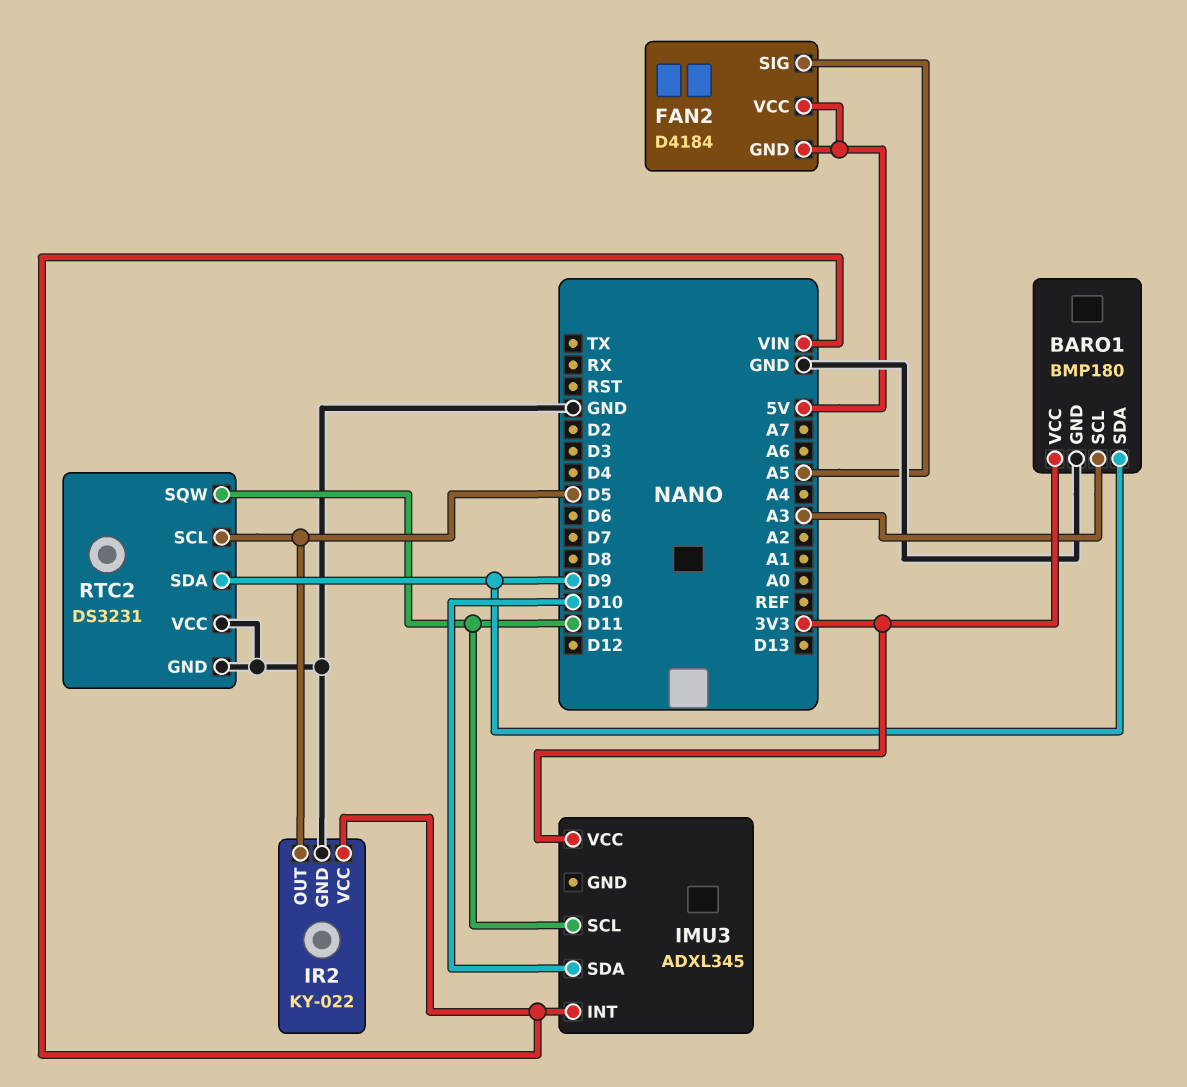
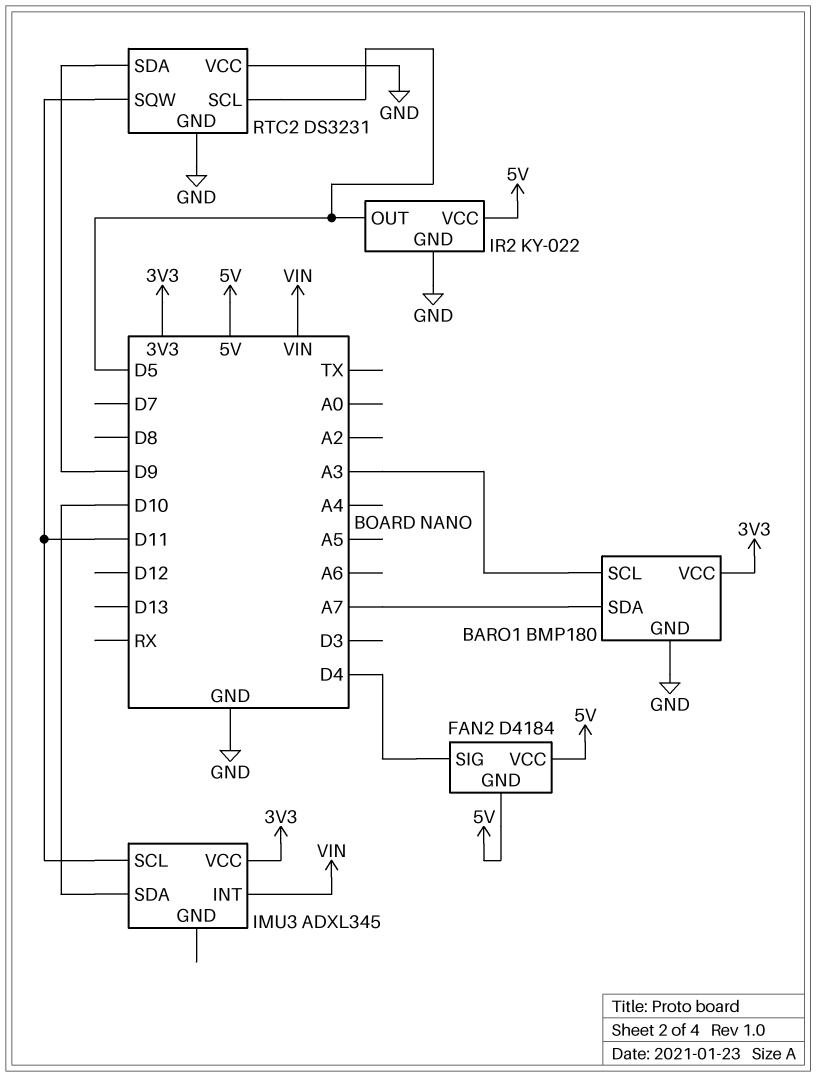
BARO1 pin SDA: D9 -> A7
FAN2 pin SIG: A5 -> D4
IR2 pin VCC: VIN -> 5V

